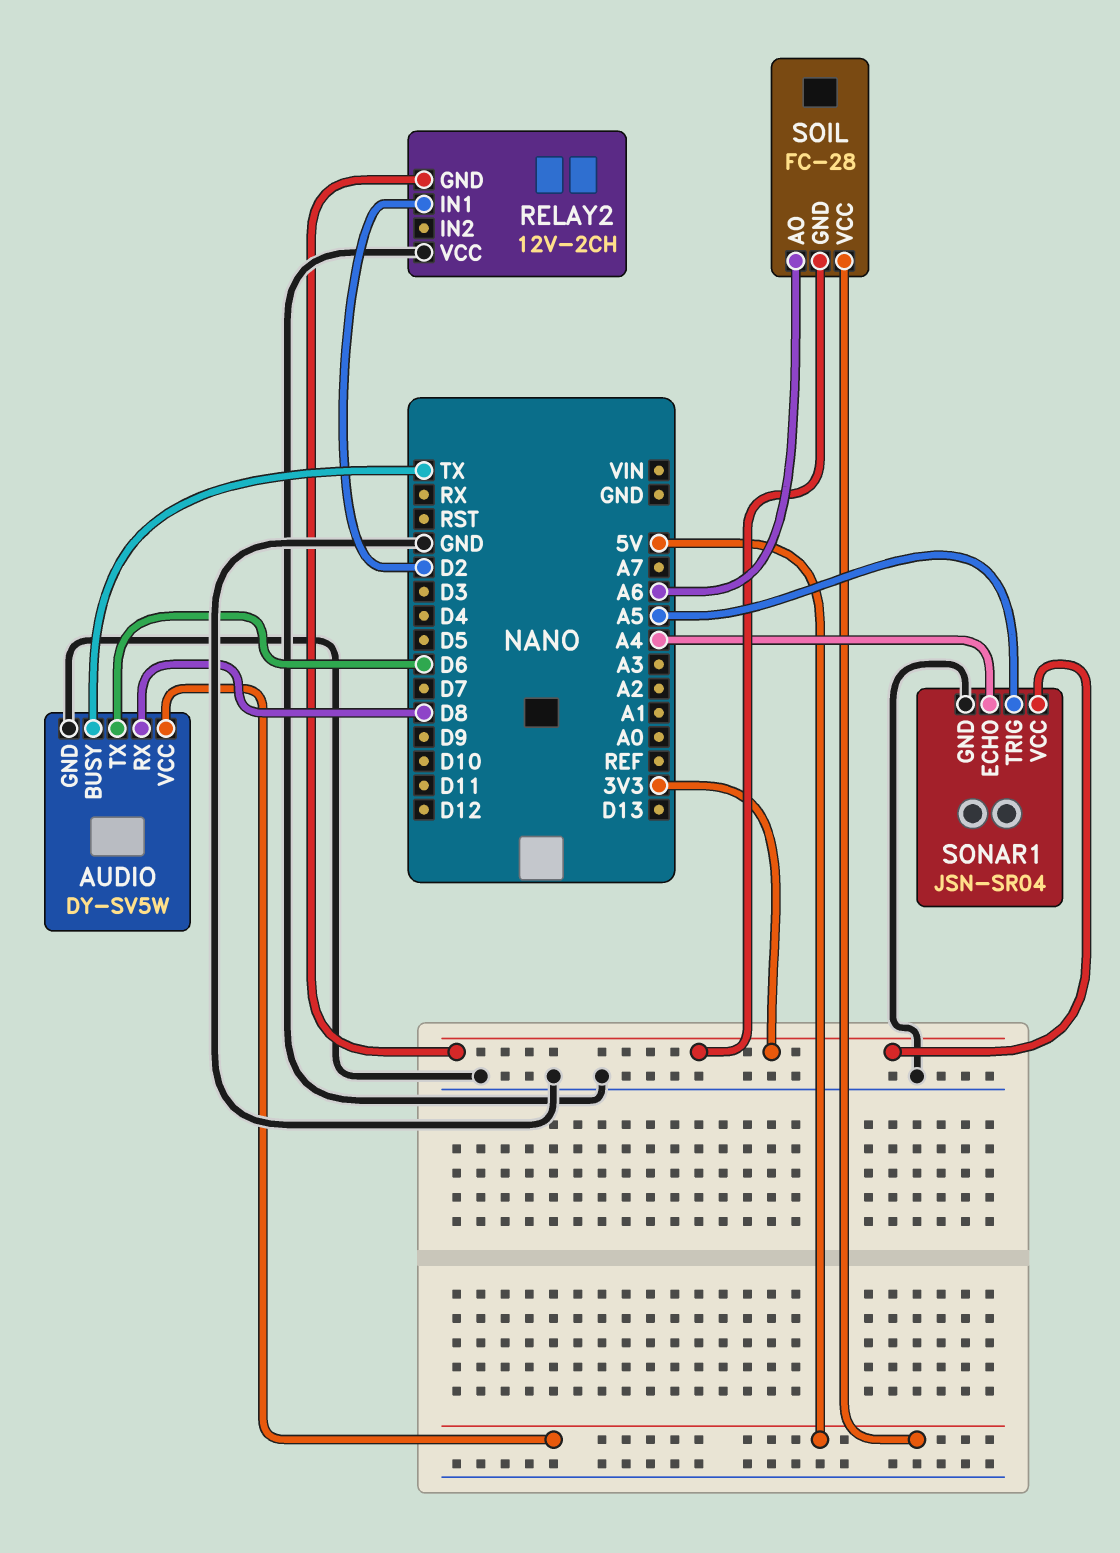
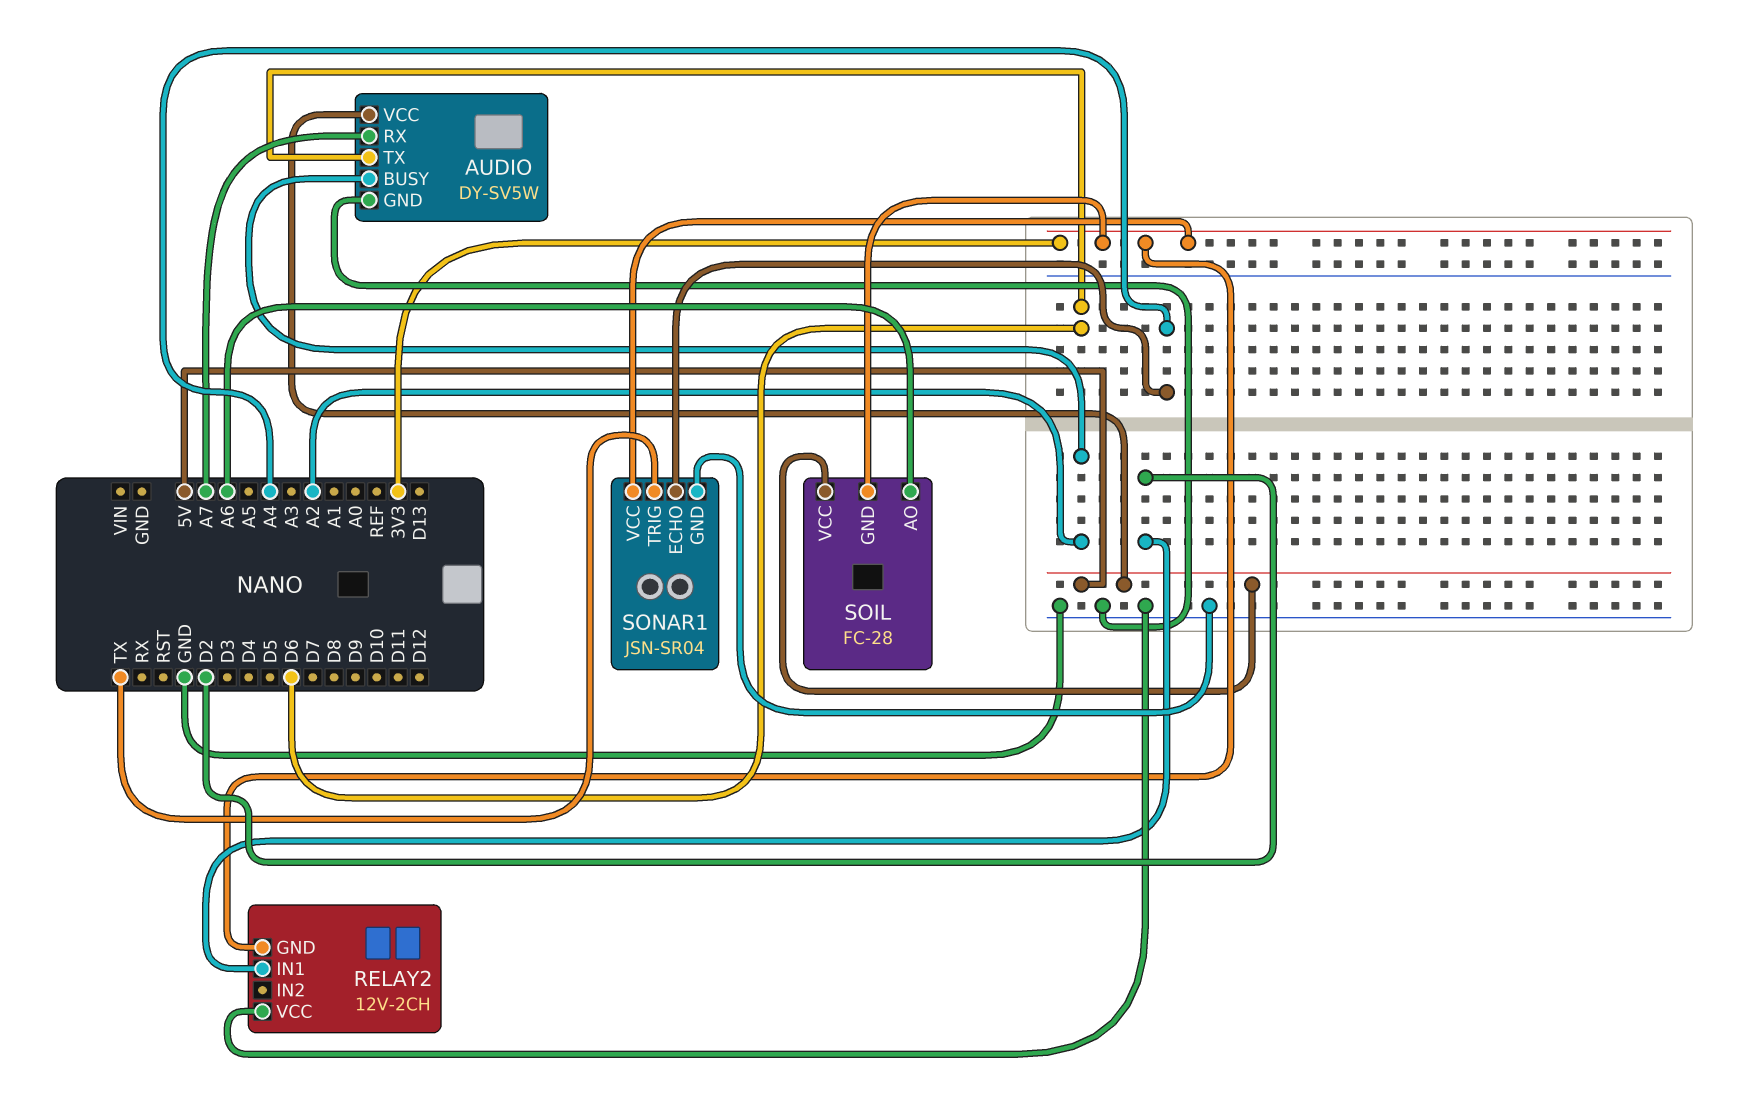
AUDIO pin BUSY: TX -> A2
AUDIO pin RX: D8 -> A7
SONAR1 pin TRIG: A5 -> TX

